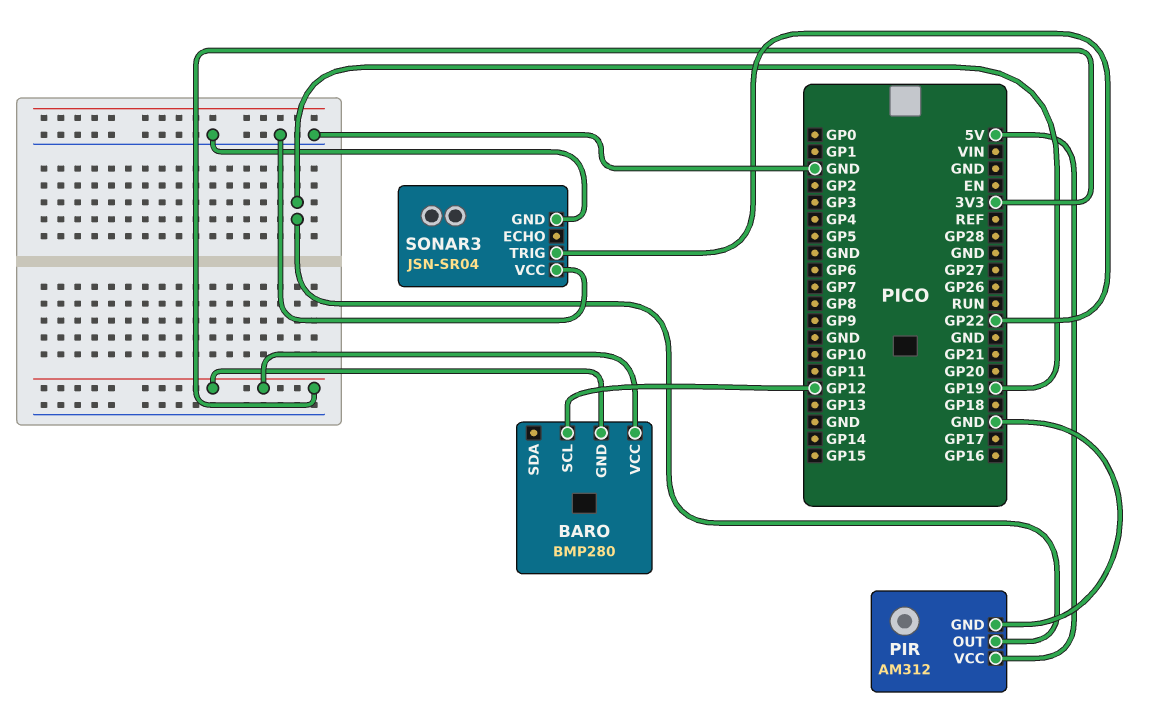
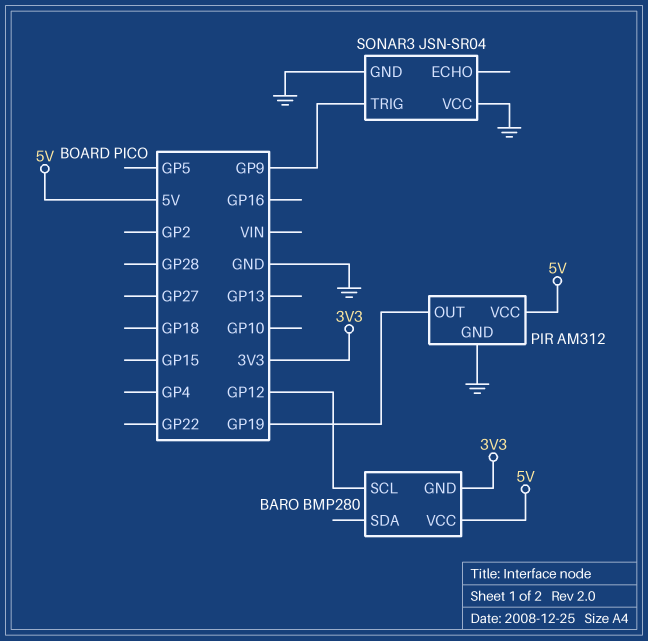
BARO pin VCC: 3V3 -> 5V
SONAR3 pin TRIG: GP22 -> GP9

